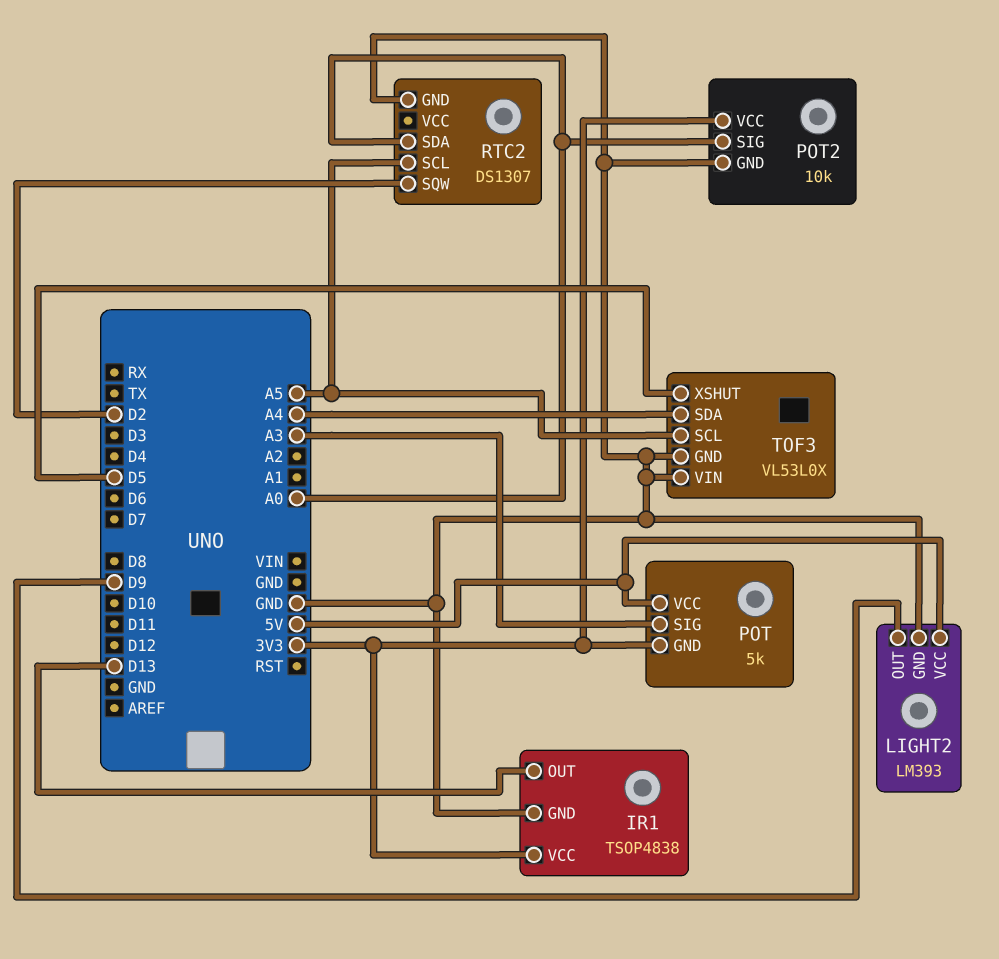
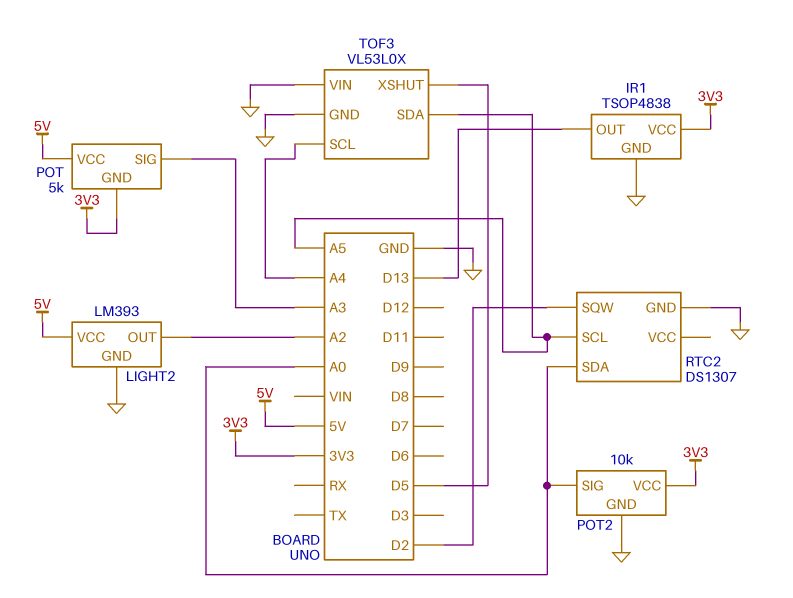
LIGHT2 pin OUT: D9 -> A2
TOF3 pin SCL: A5 -> A4
TOF3 pin SDA: A4 -> A5

